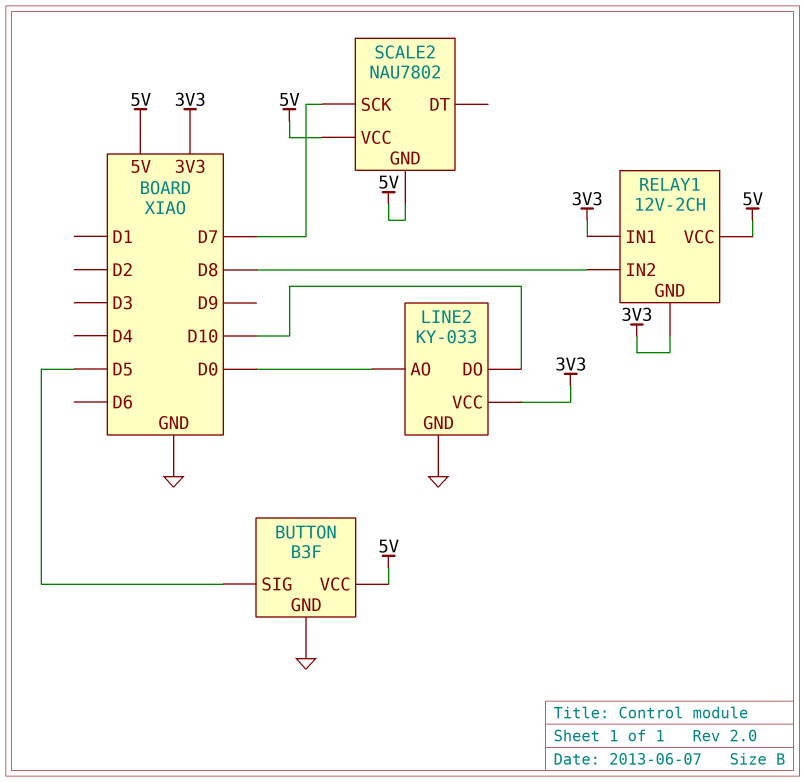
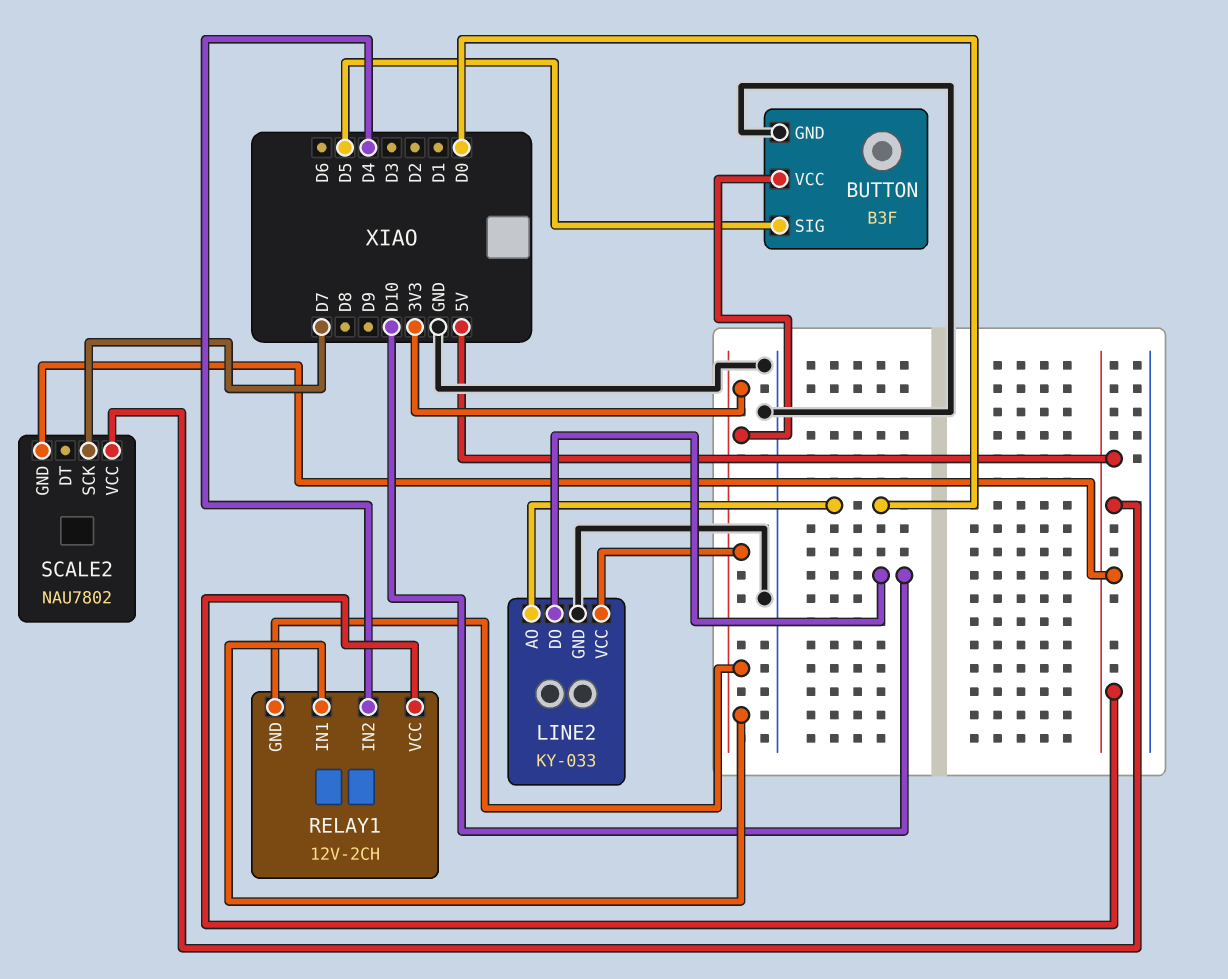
BUTTON pin VCC: 5V -> 3V3
RELAY1 pin IN2: D8 -> D4

